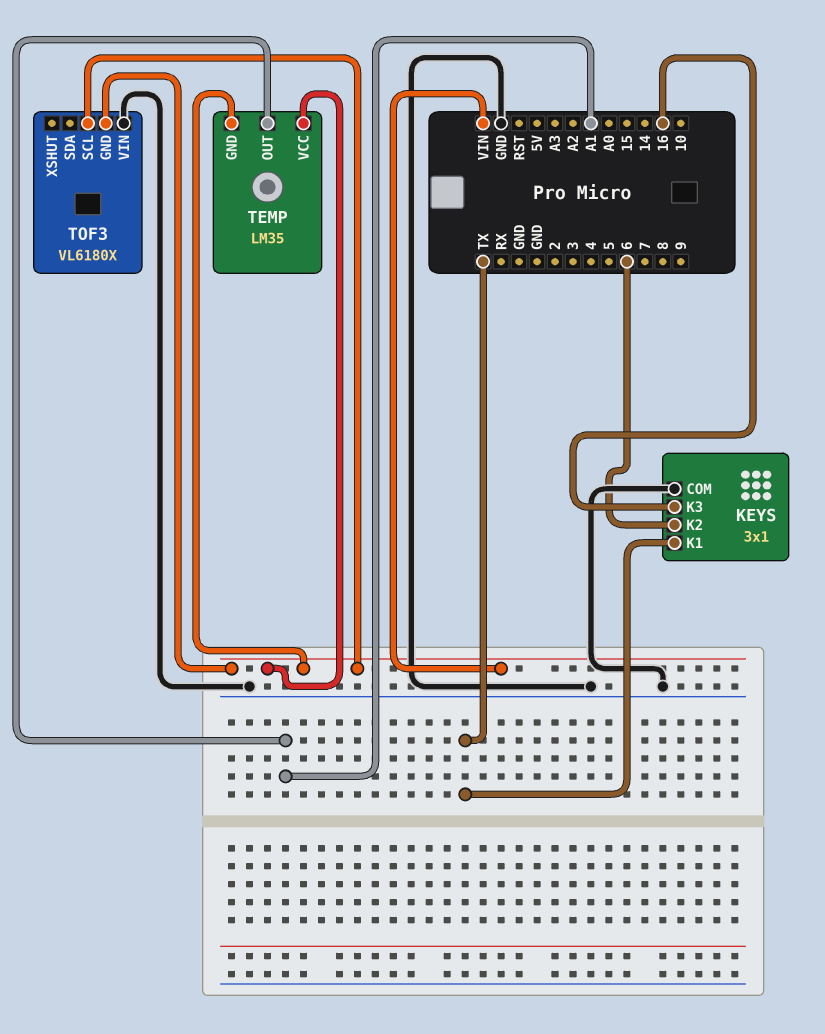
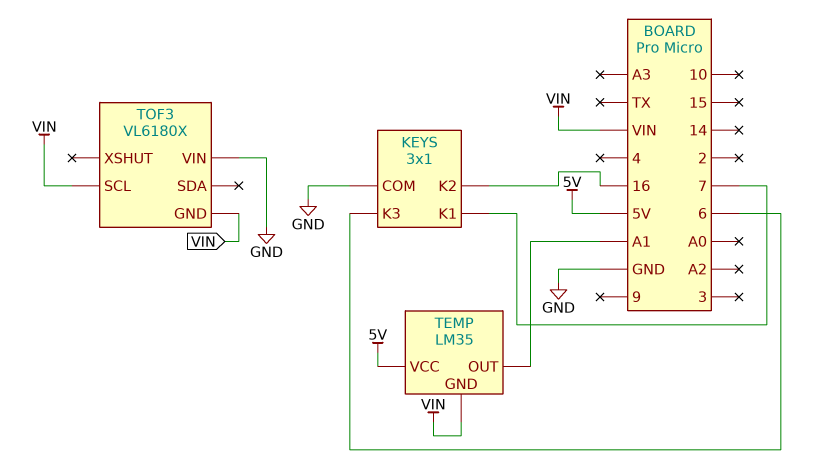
KEYS pin K1: TX -> 7
KEYS pin K2: 6 -> 16
KEYS pin K3: 16 -> 6
TEMP pin VCC: VIN -> 5V

